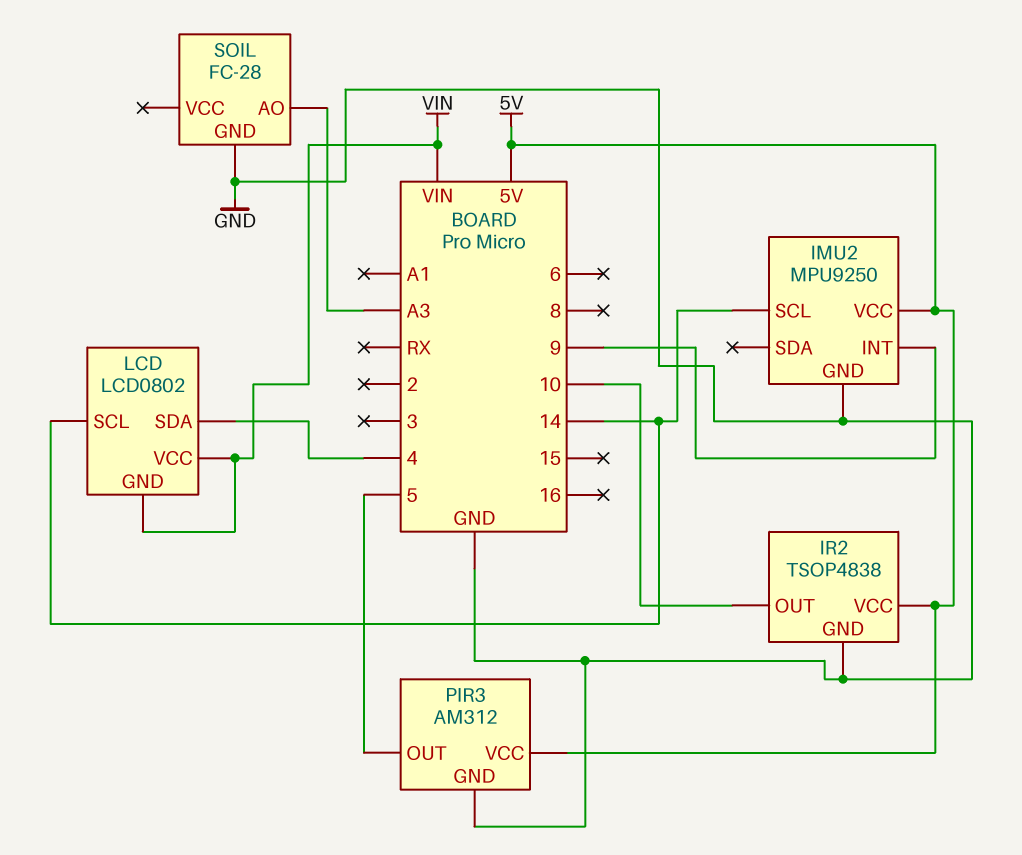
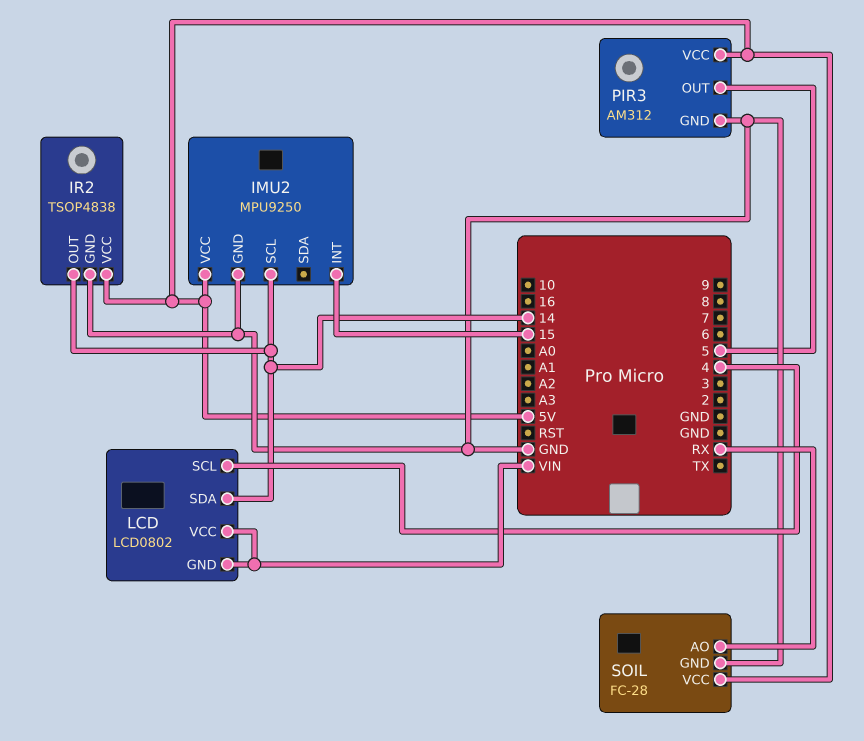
IMU2 pin INT: 9 -> 15
IR2 pin OUT: 10 -> 14
LCD pin SCL: 14 -> 4
LCD pin SDA: 4 -> 14
SOIL pin AO: A3 -> RX
SOIL pin VCC: none -> 5V

